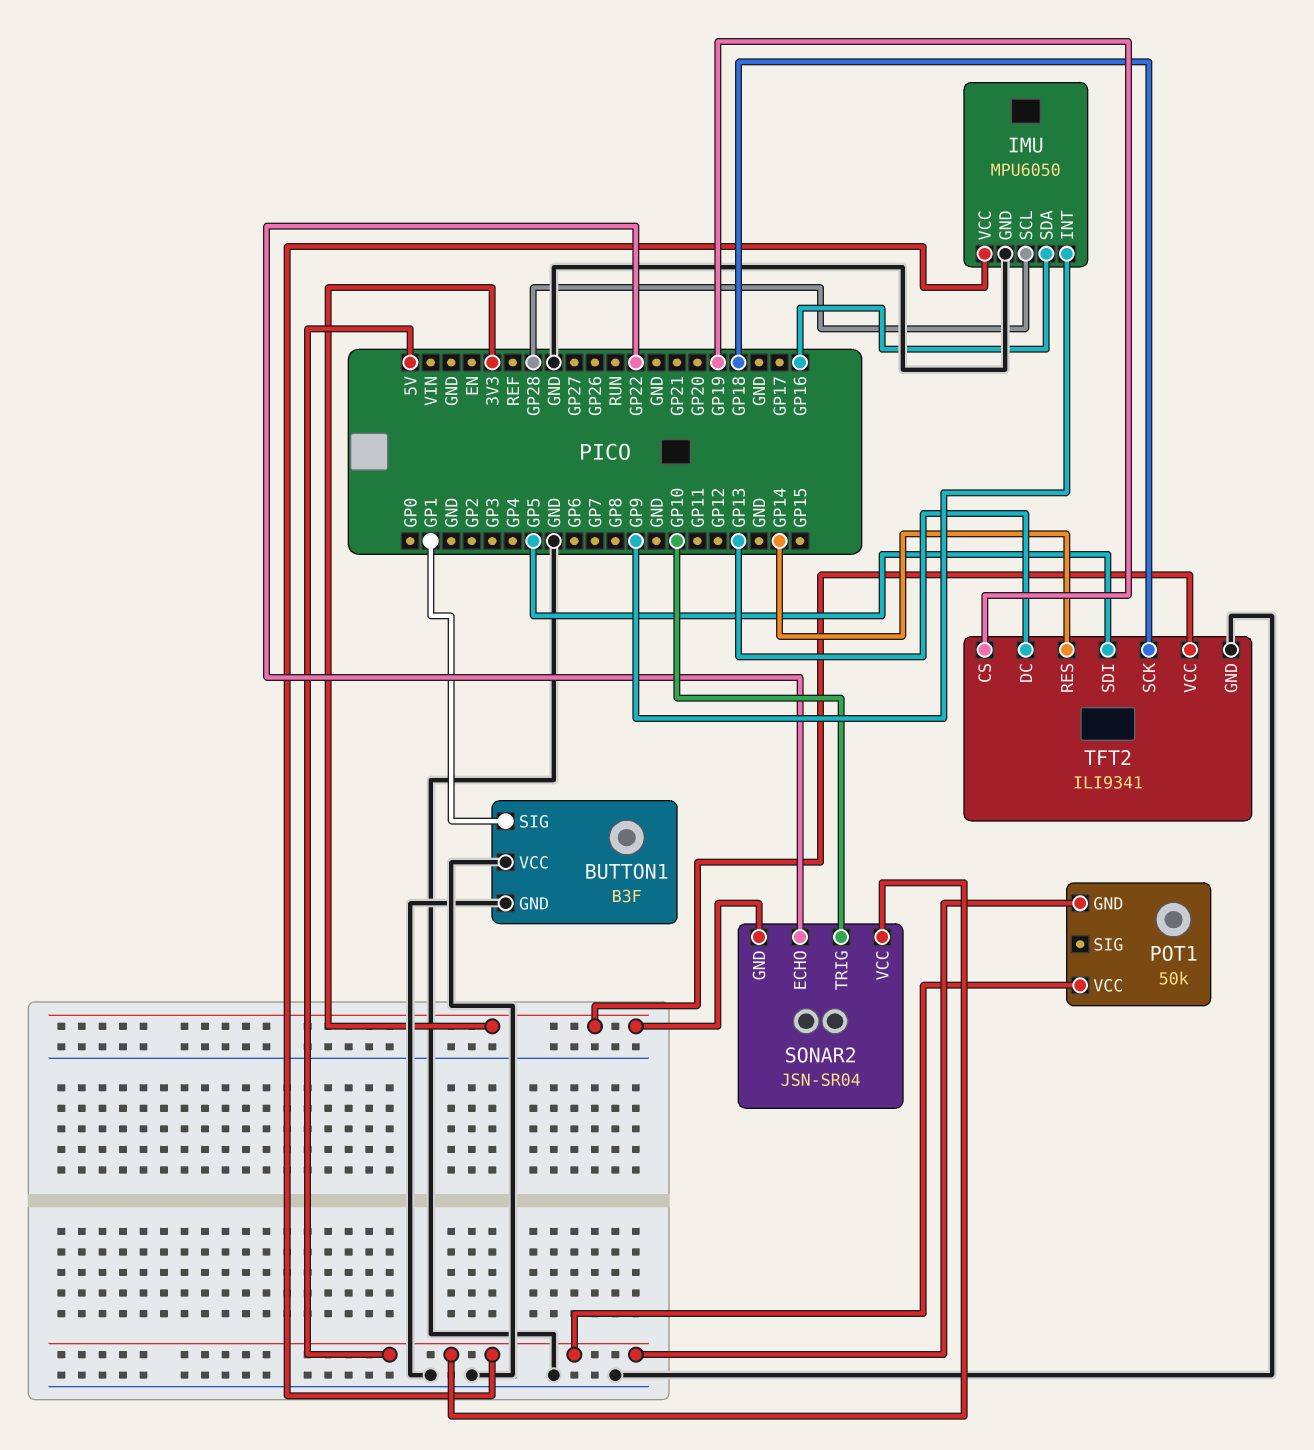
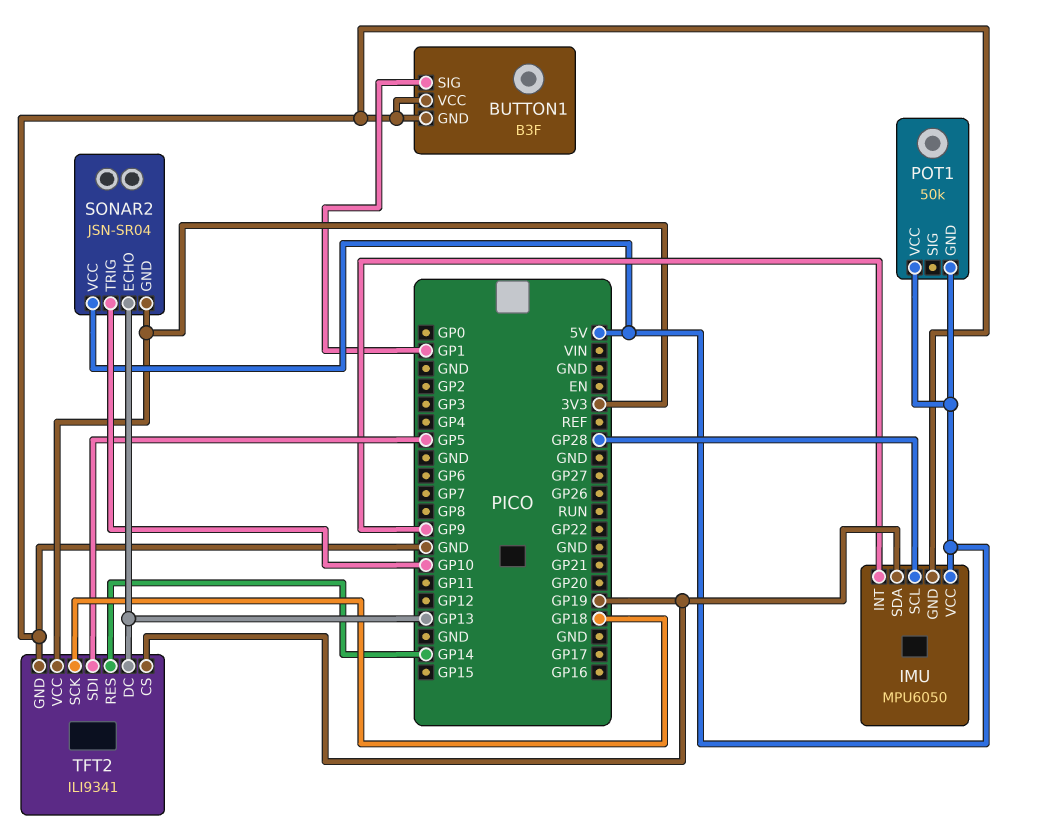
IMU pin SDA: GP16 -> GP19
SONAR2 pin ECHO: GP22 -> GP13

